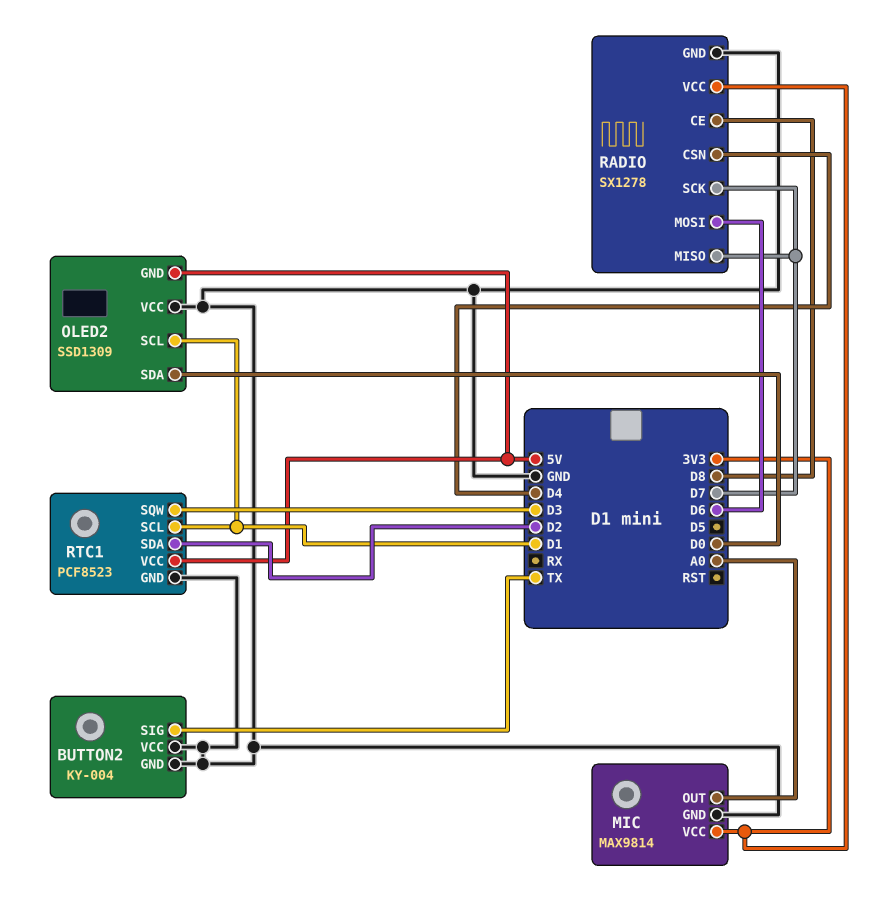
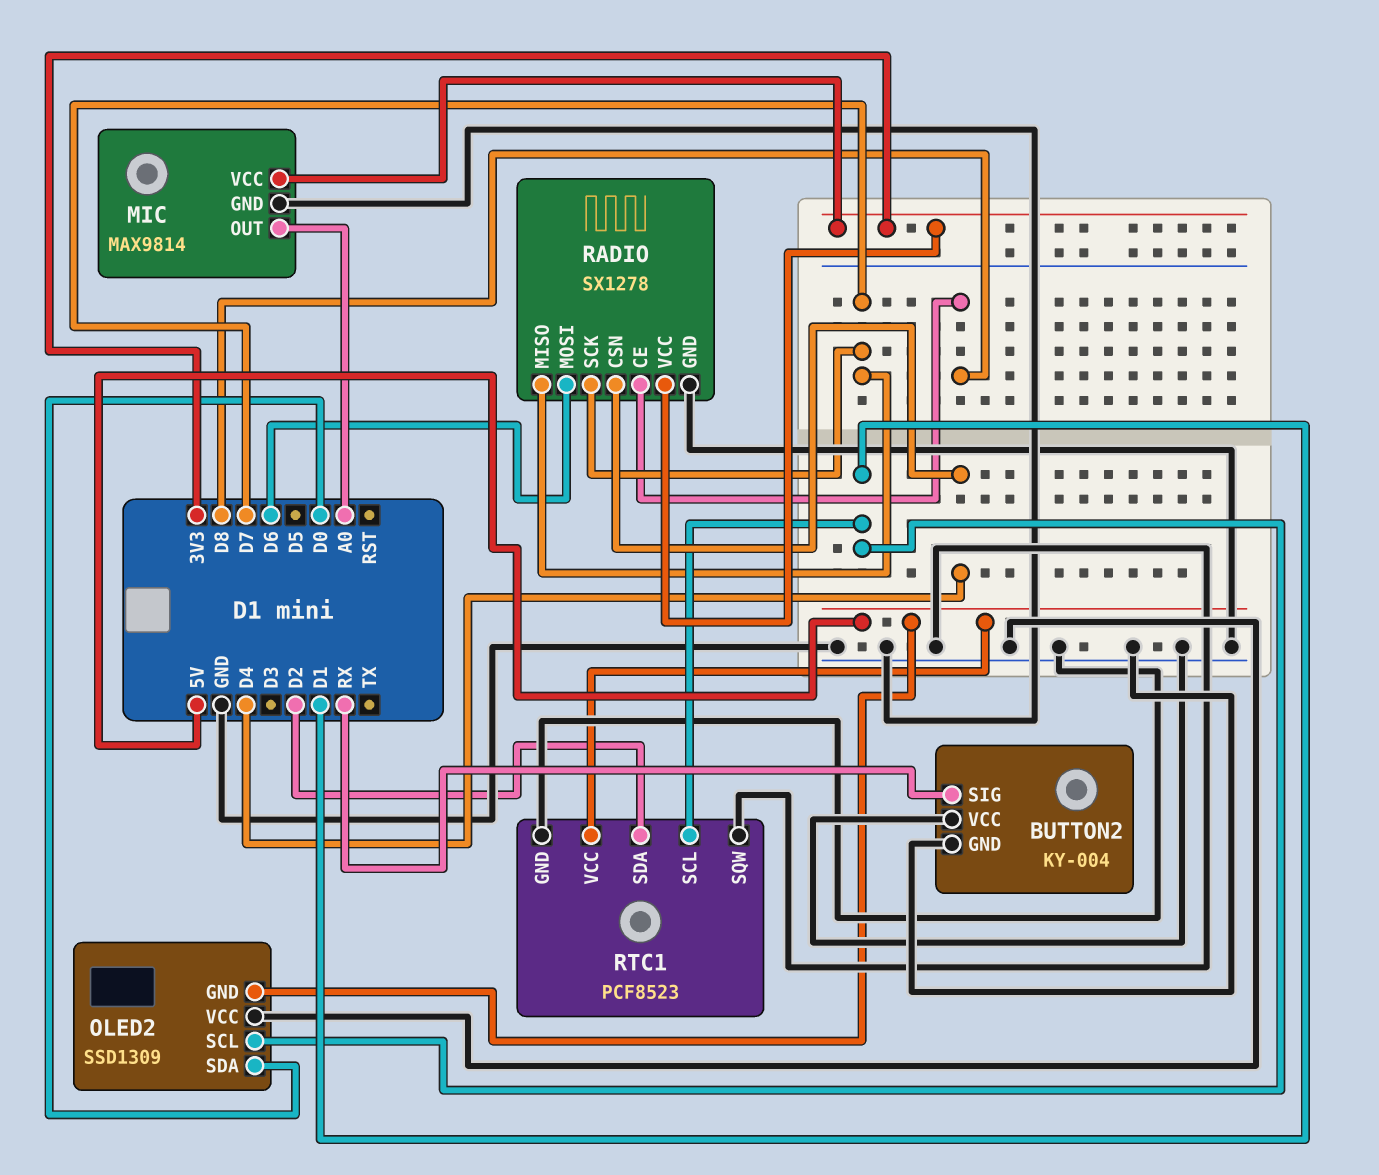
BUTTON2 pin SIG: TX -> RX
RTC1 pin SQW: D3 -> GND

